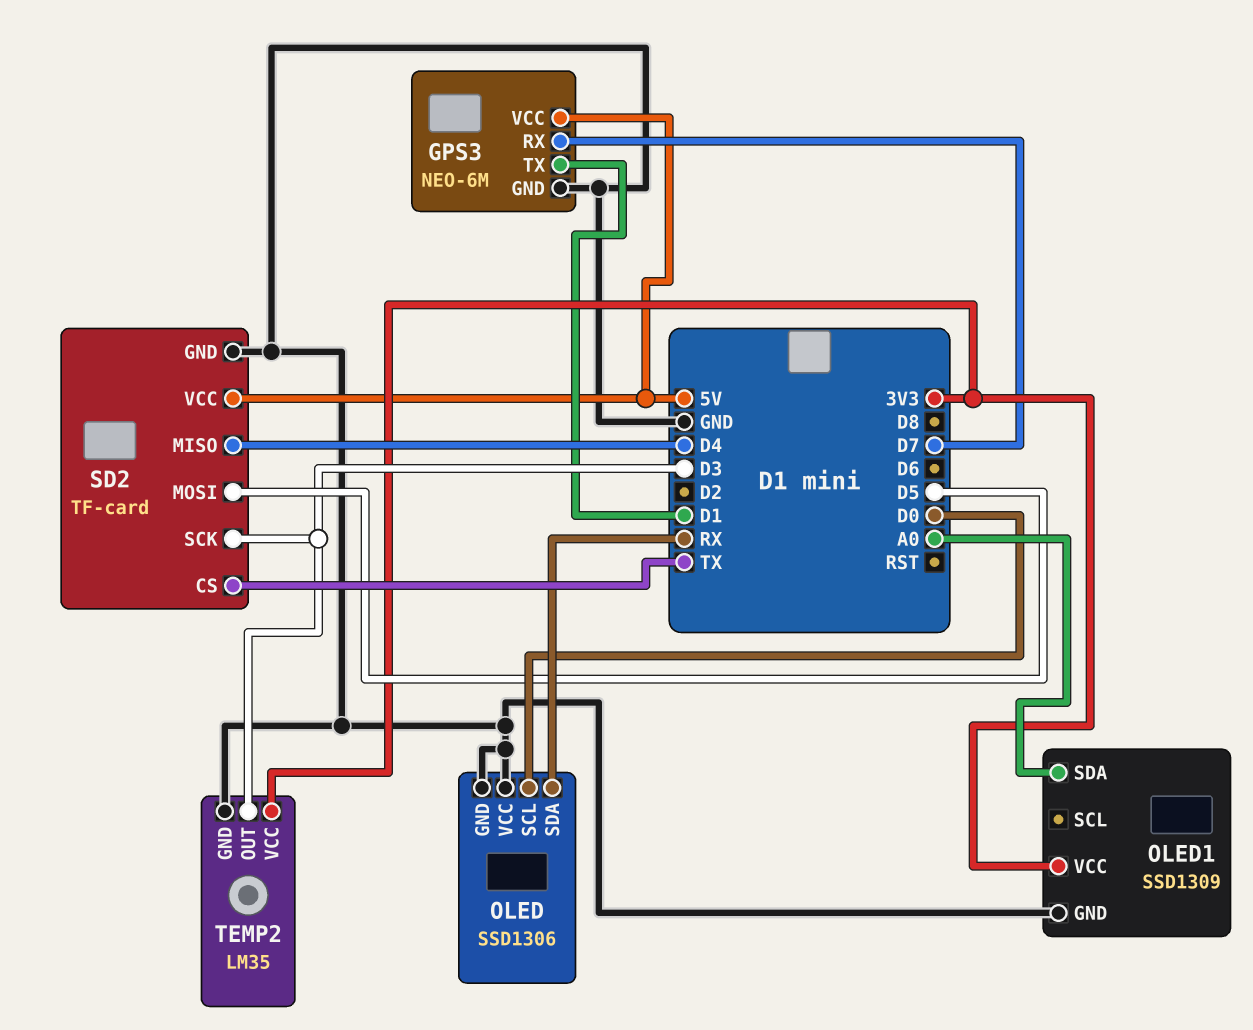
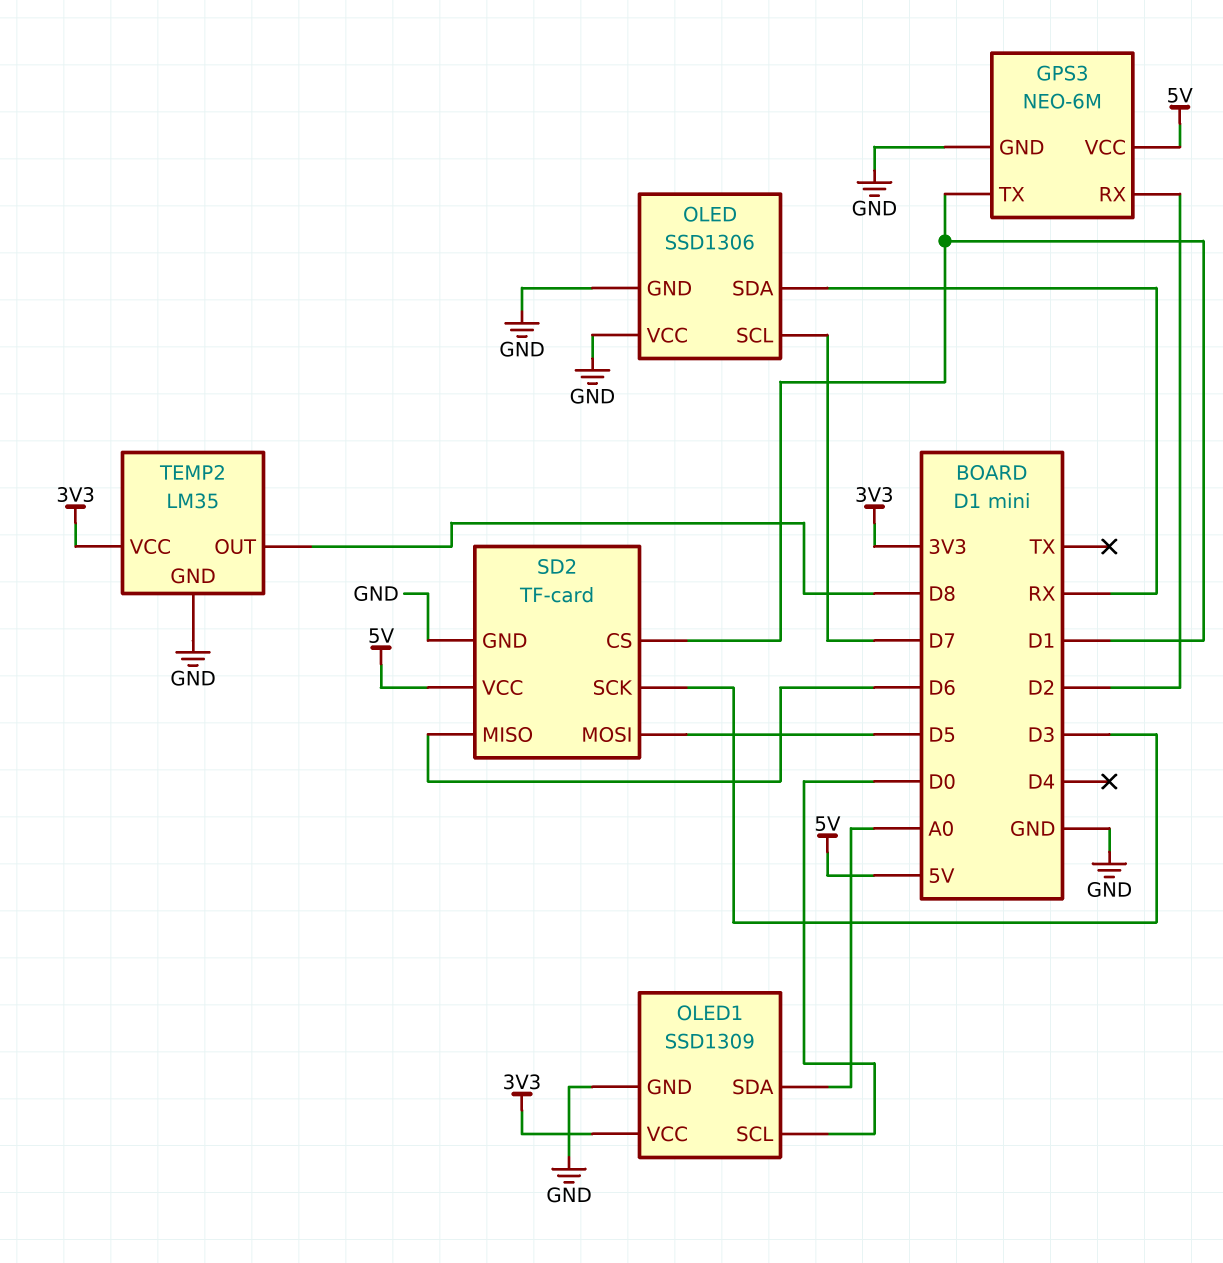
GPS3 pin RX: D7 -> D2
OLED pin SCL: D0 -> D7
OLED1 pin SCL: none -> D0
SD2 pin CS: TX -> D1
SD2 pin MISO: D4 -> D6
TEMP2 pin OUT: D3 -> D8

